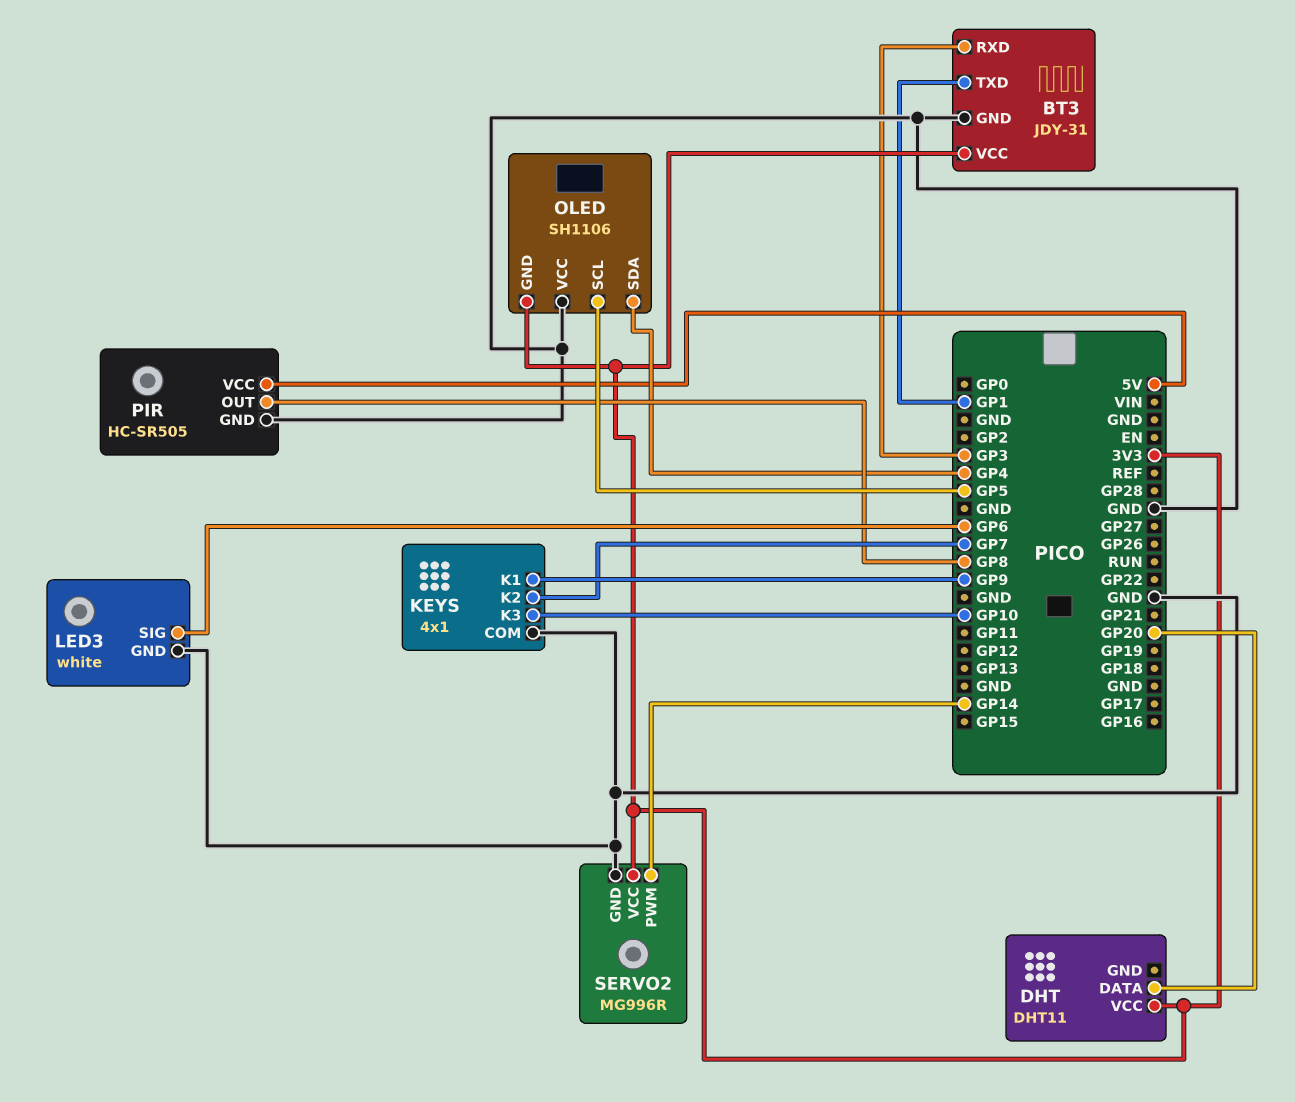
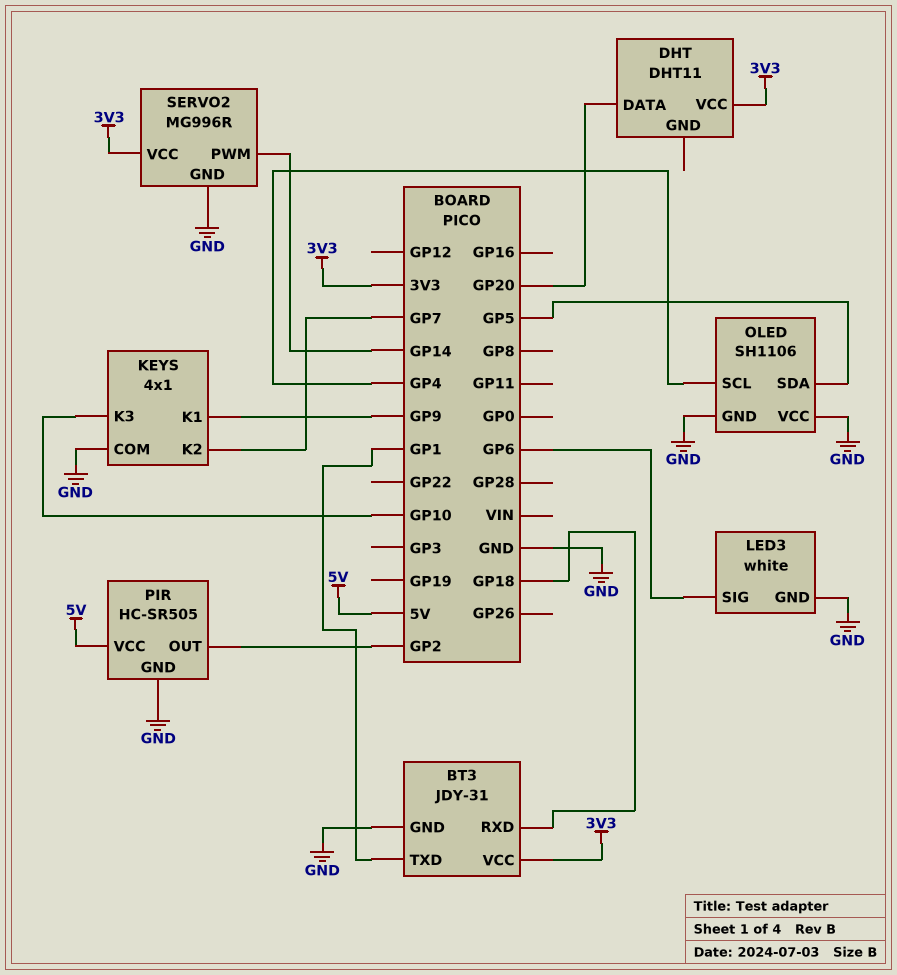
BT3 pin RXD: GP3 -> GP18
OLED pin GND: 3V3 -> GND
OLED pin SCL: GP5 -> GP4
OLED pin SDA: GP4 -> GP5
PIR pin OUT: GP8 -> GP2

